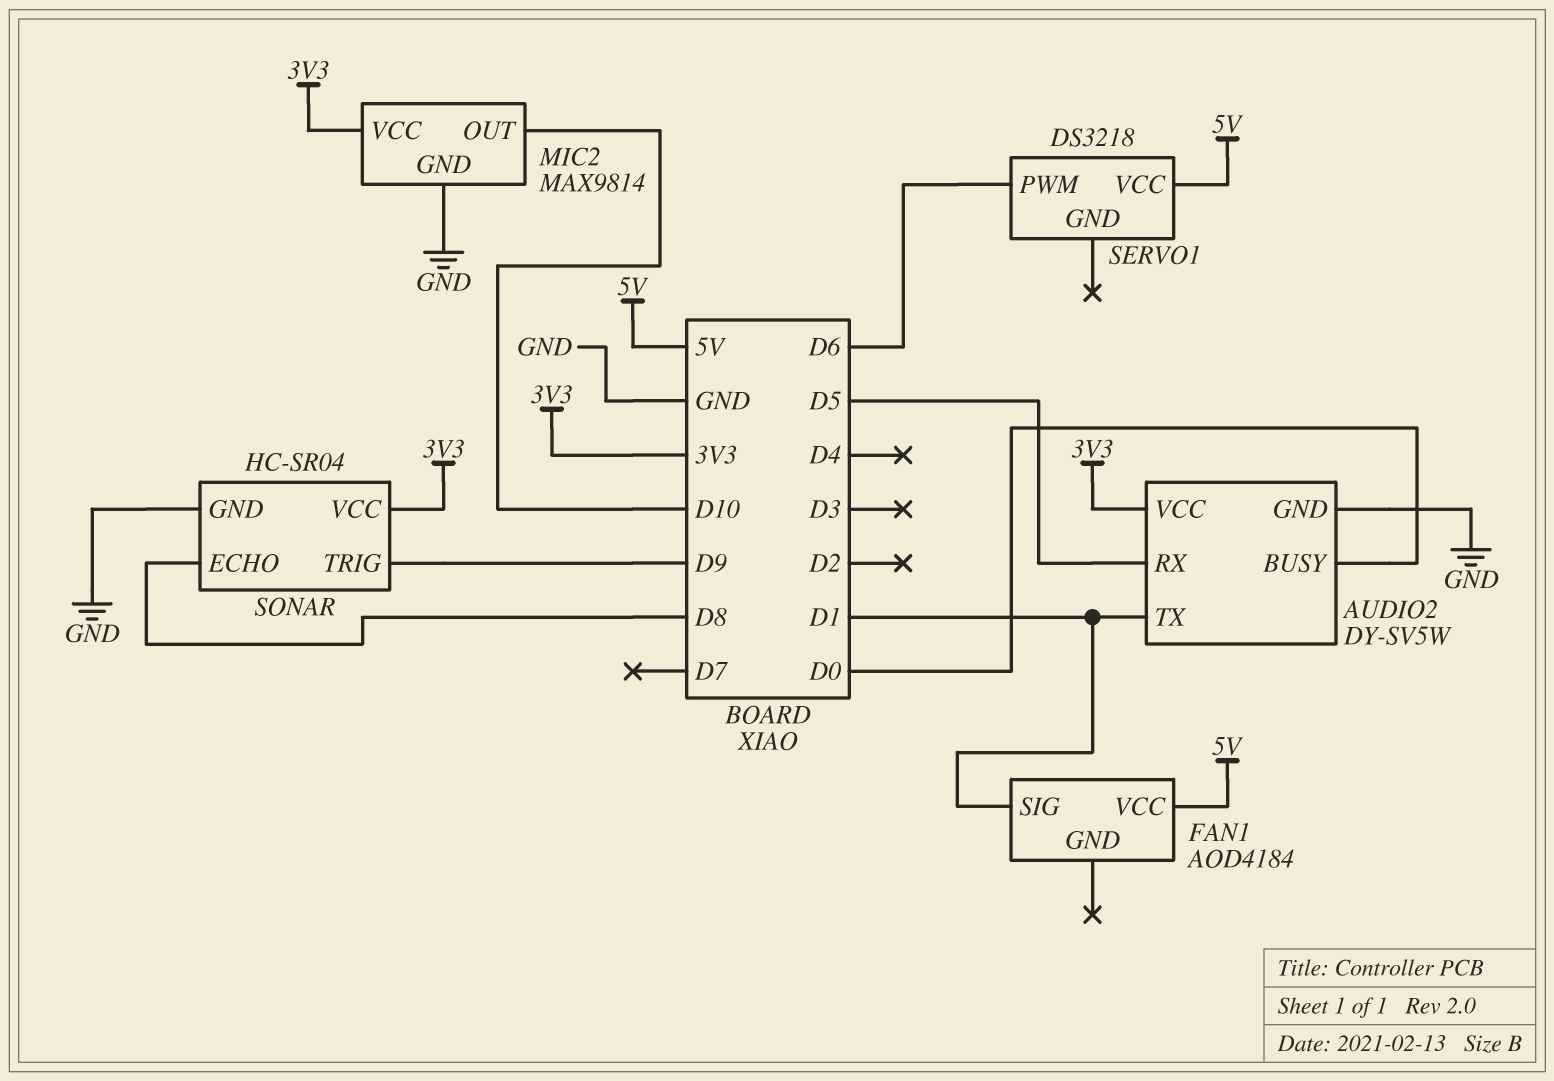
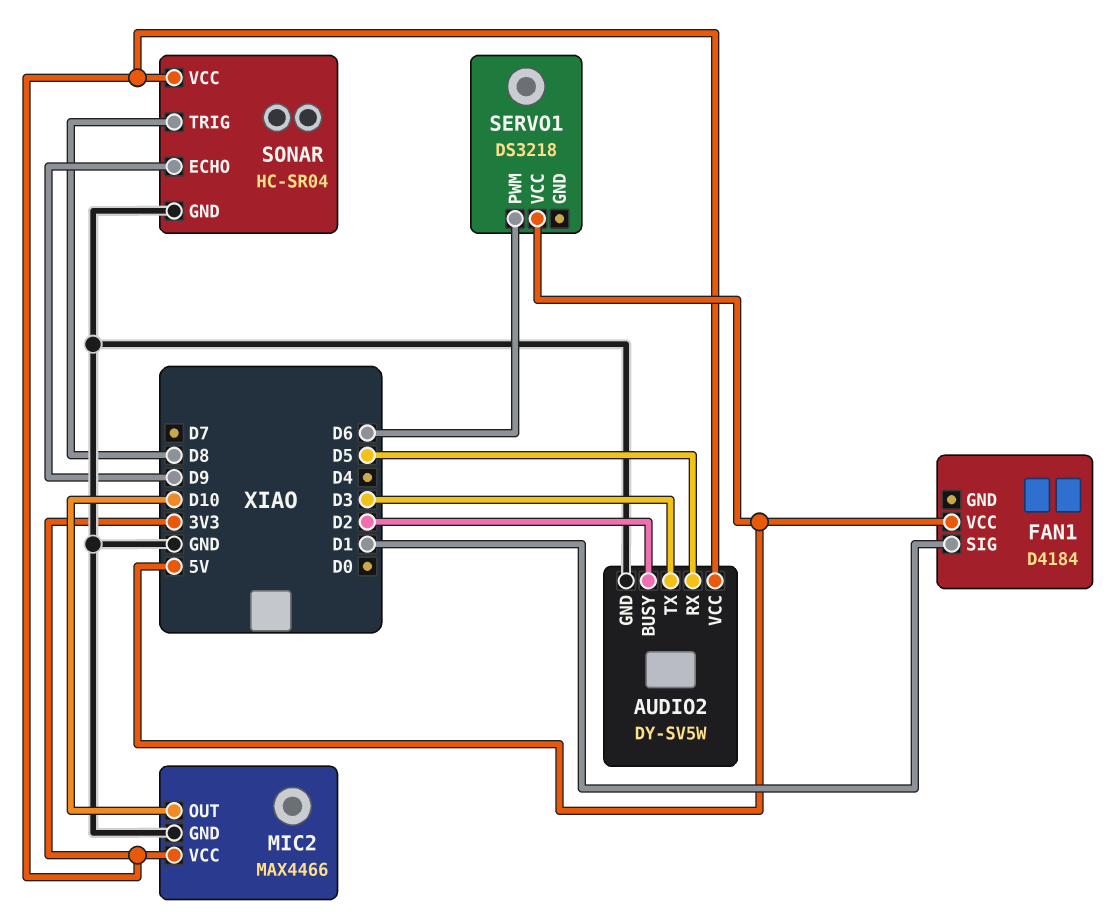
AUDIO2 pin BUSY: D0 -> D2
AUDIO2 pin TX: D1 -> D3
FAN1: AOD4184 -> D4184
MIC2: MAX9814 -> MAX4466
SONAR pin ECHO: D8 -> D9
SONAR pin TRIG: D9 -> D8

